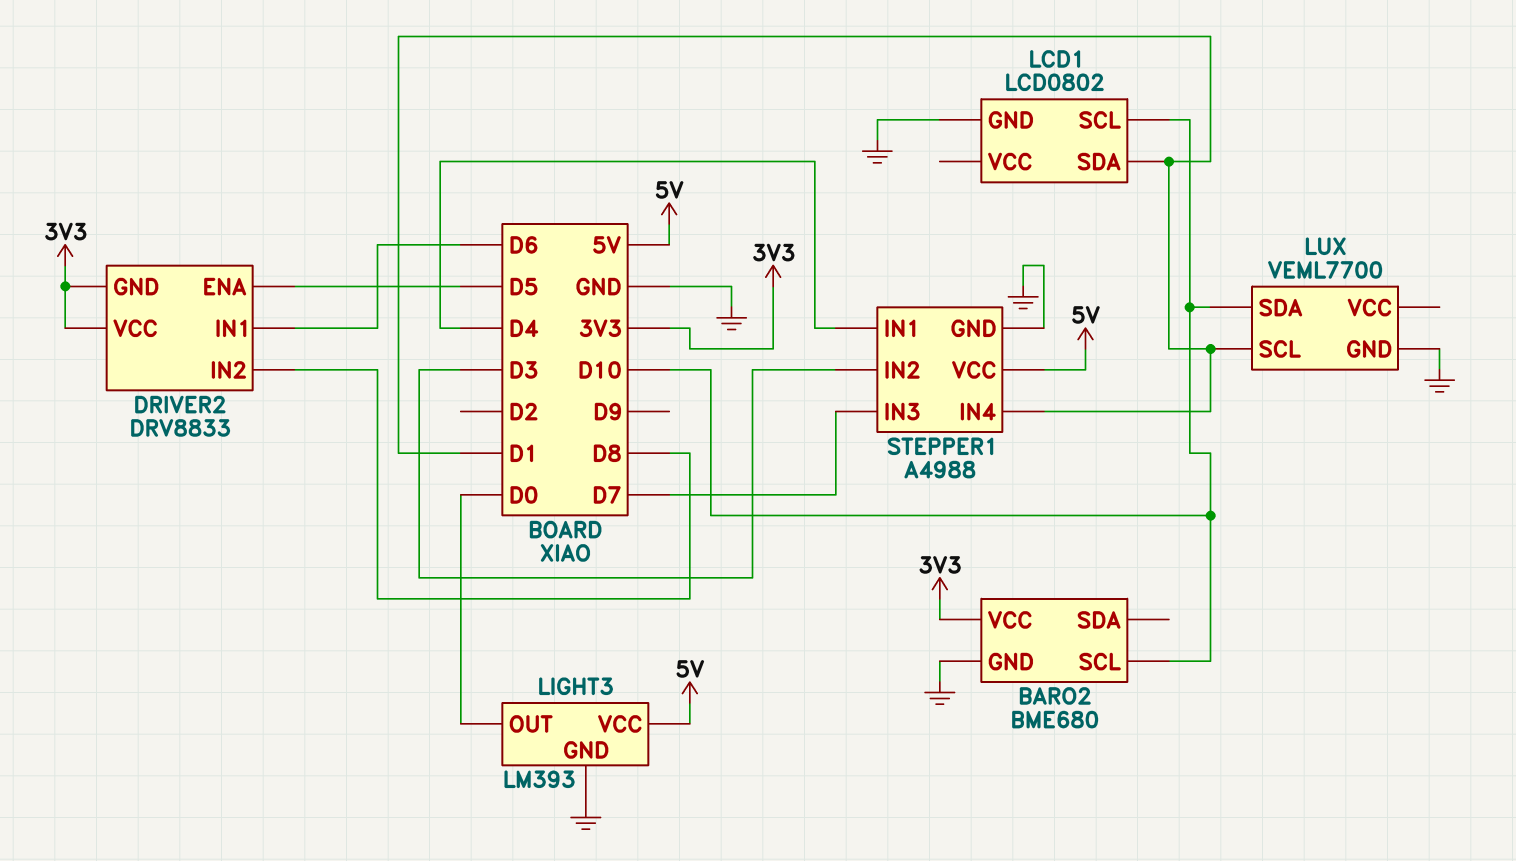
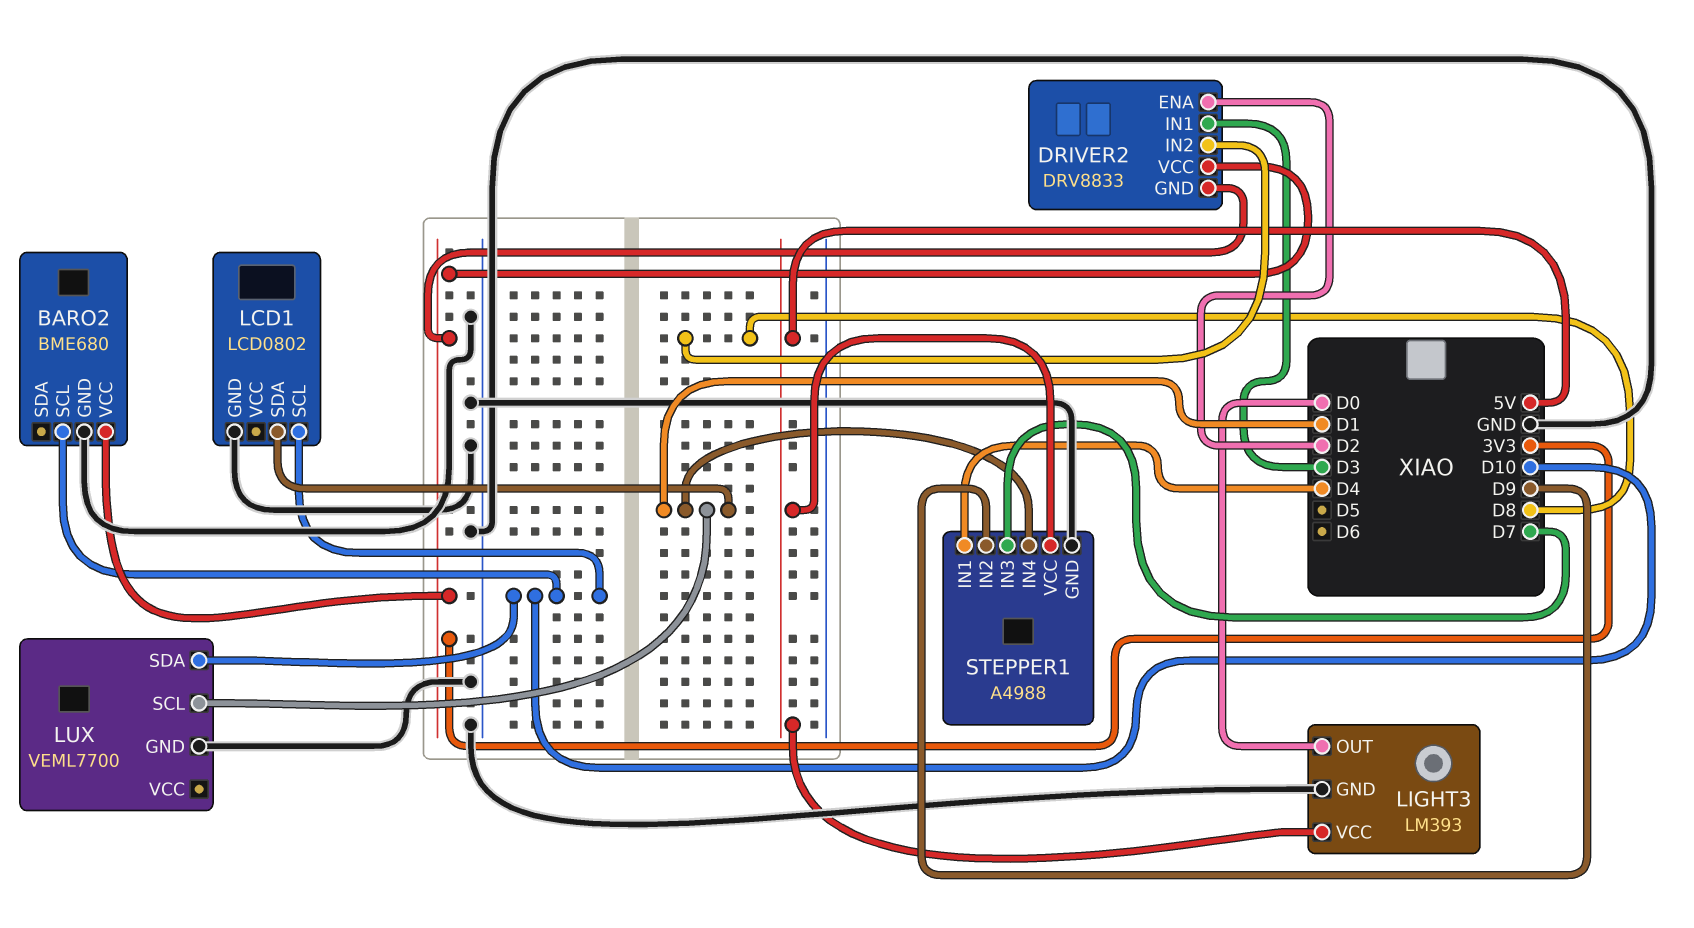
DRIVER2 pin ENA: D5 -> D2
DRIVER2 pin IN1: D6 -> D3
STEPPER1 pin IN2: D3 -> D9

